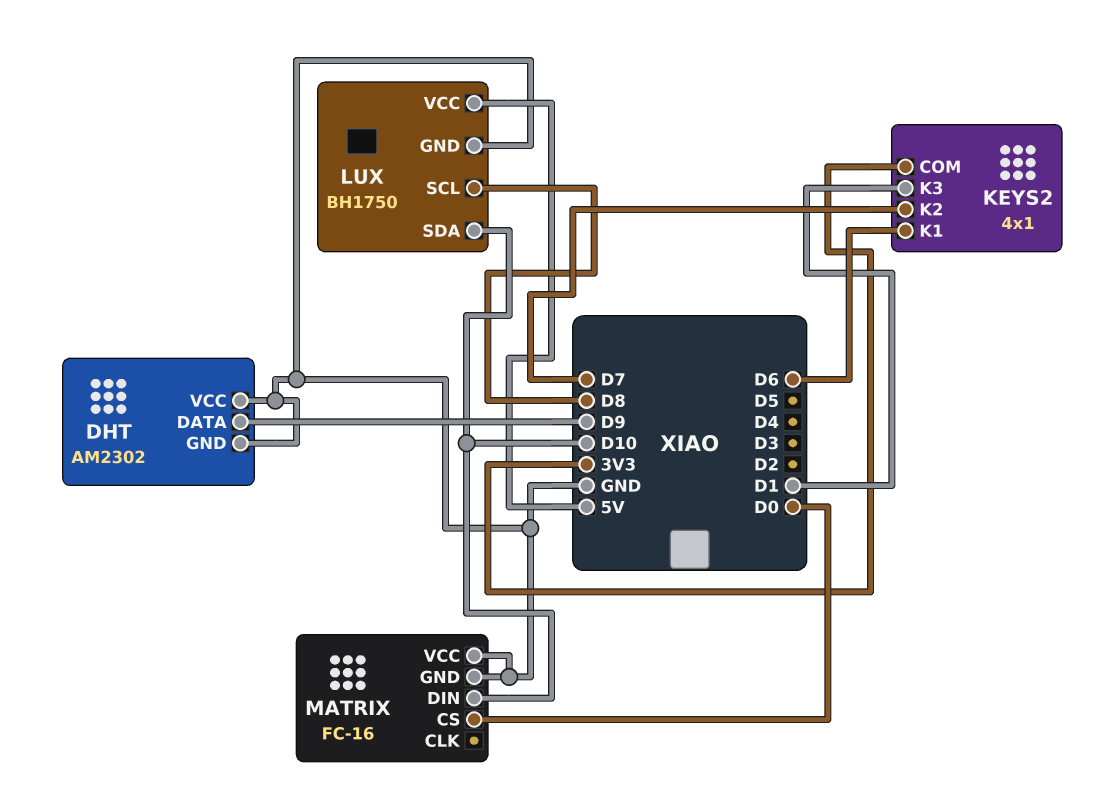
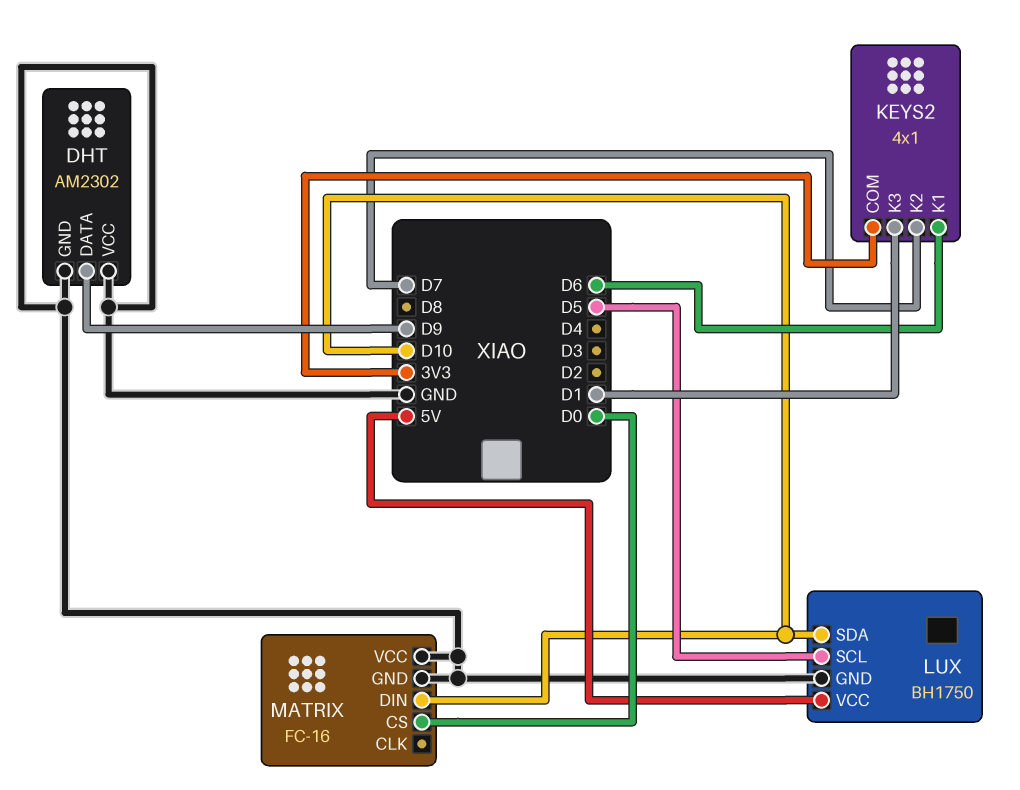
LUX pin SCL: D8 -> D5

